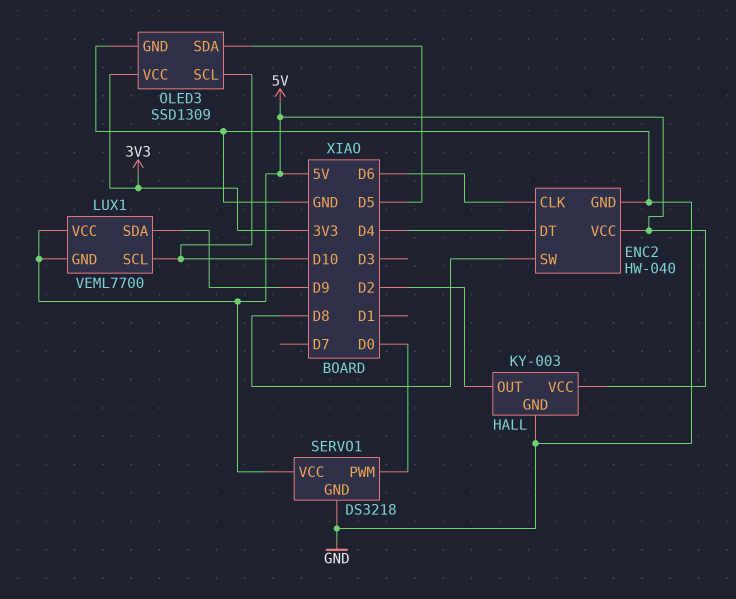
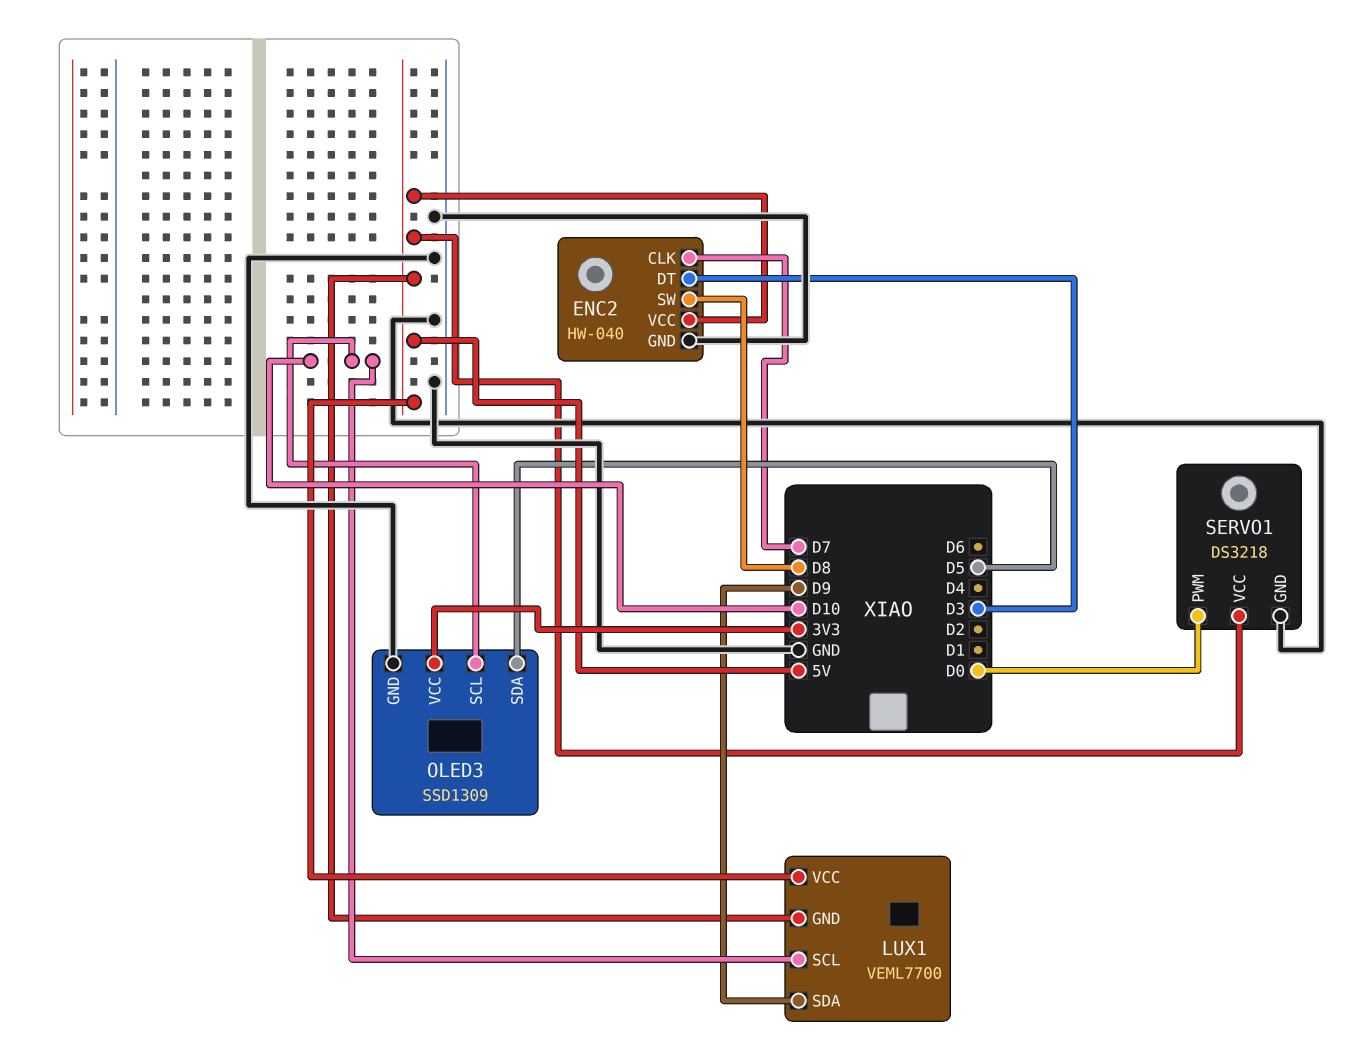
ENC2 pin CLK: D6 -> D7
ENC2 pin DT: D4 -> D3
HALL: KY-003 -> none
HALL pin GND: GND -> none
HALL pin OUT: D2 -> none
HALL pin VCC: 5V -> none

